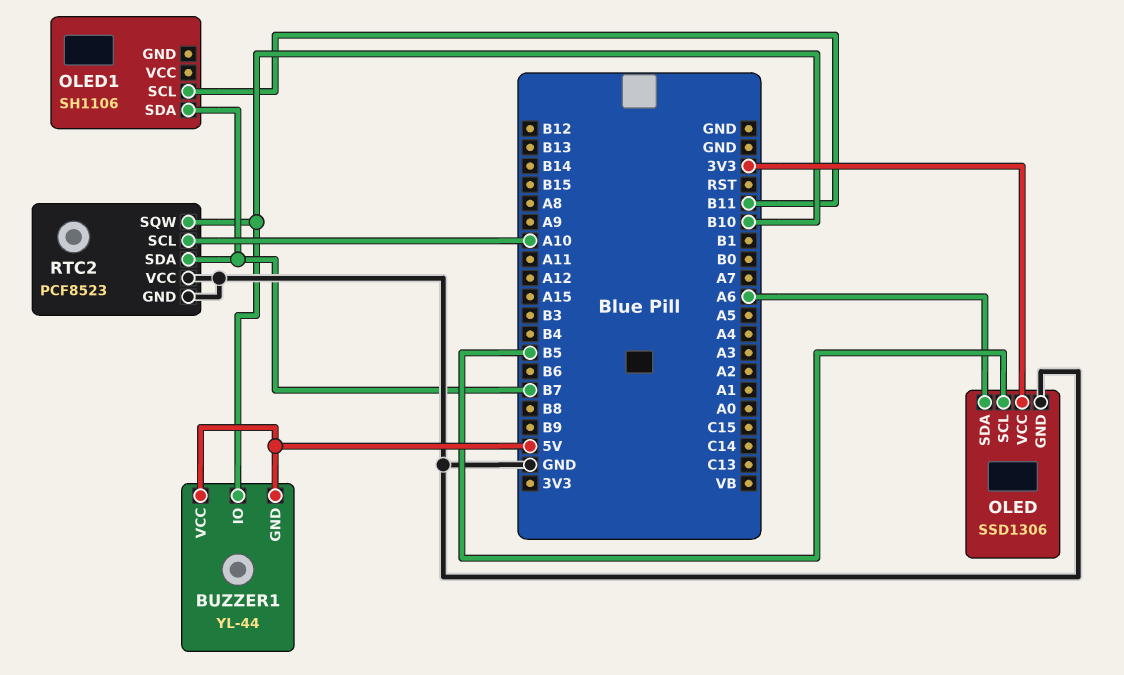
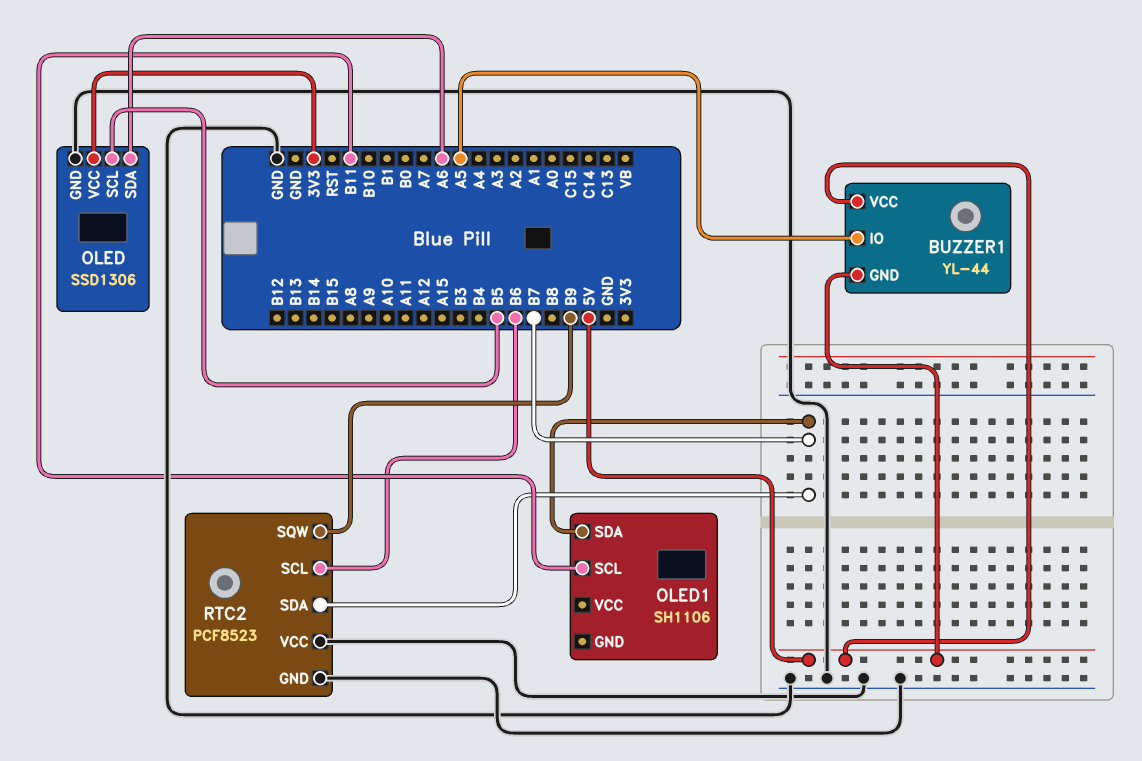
BUZZER1 pin IO: B10 -> A5
RTC2 pin SCL: A10 -> B6
RTC2 pin SQW: B10 -> B9

